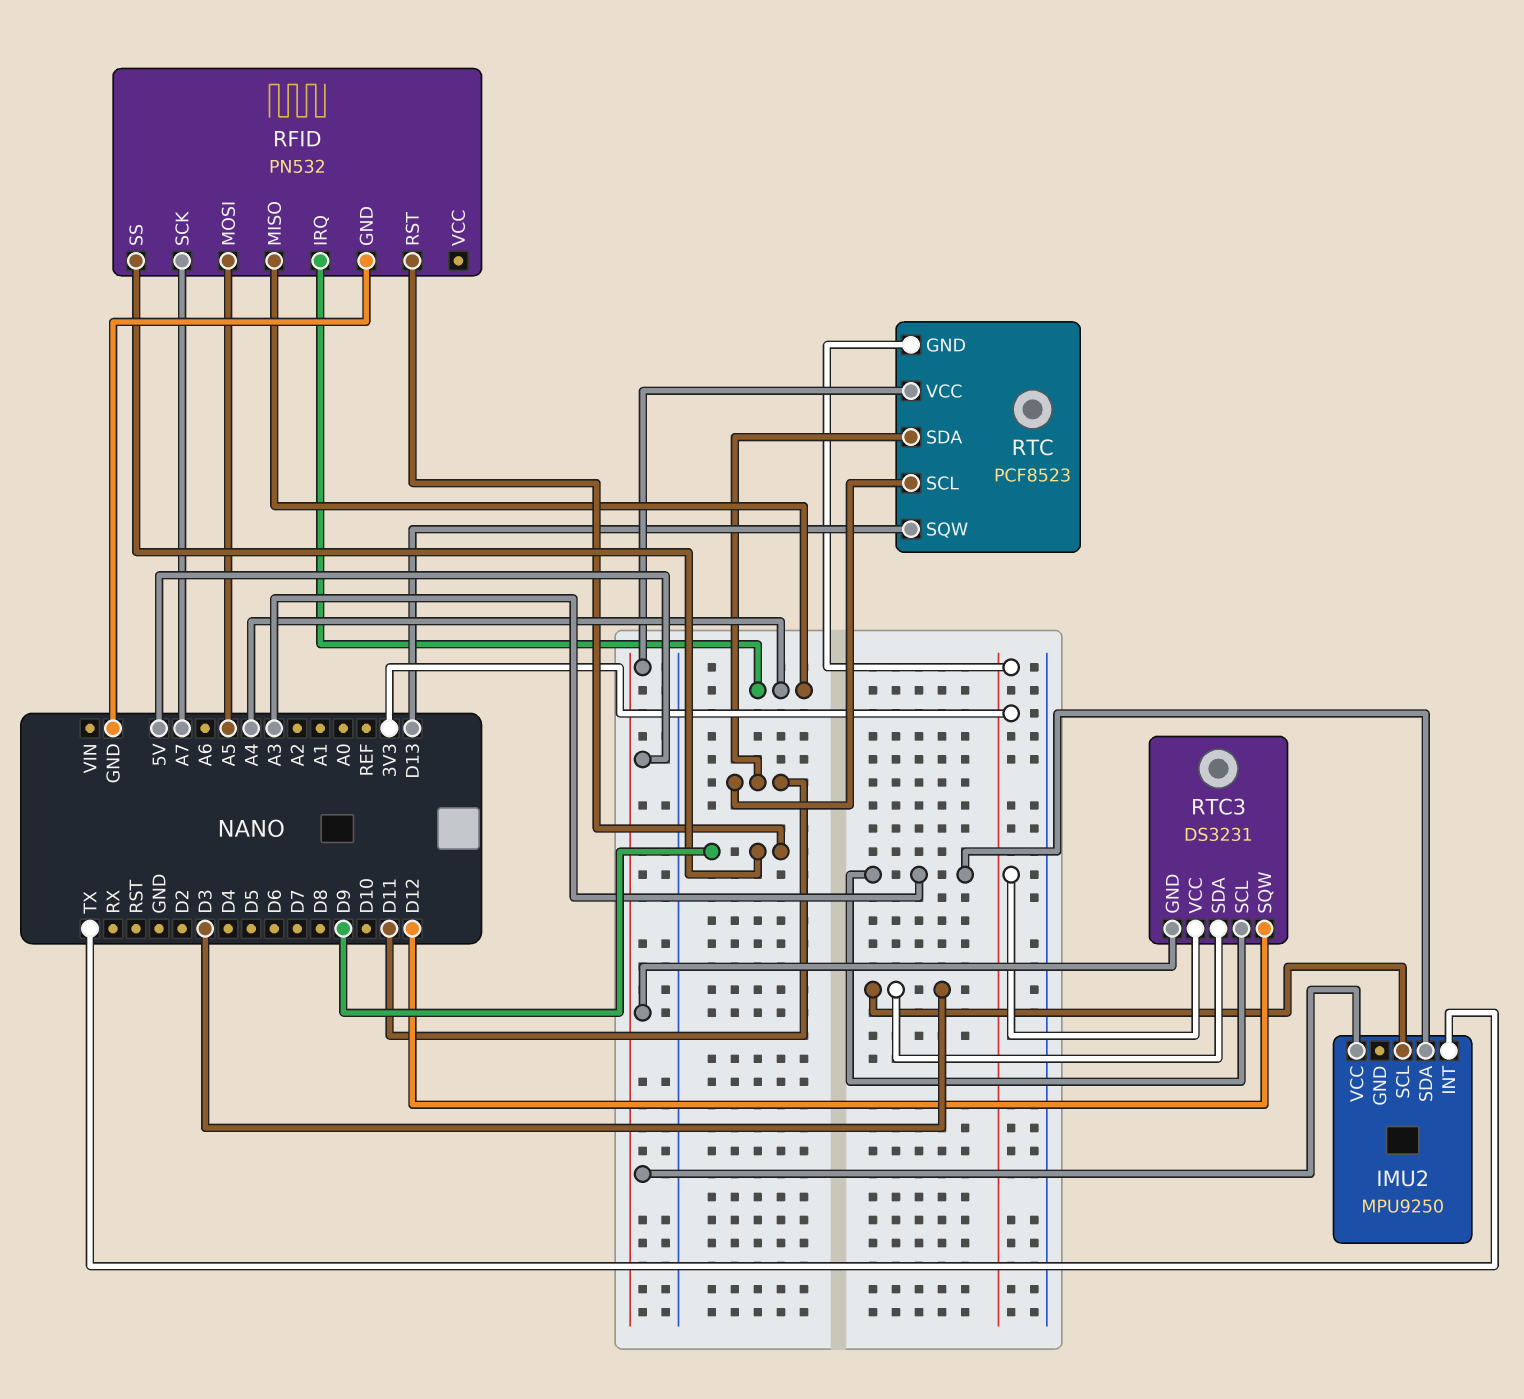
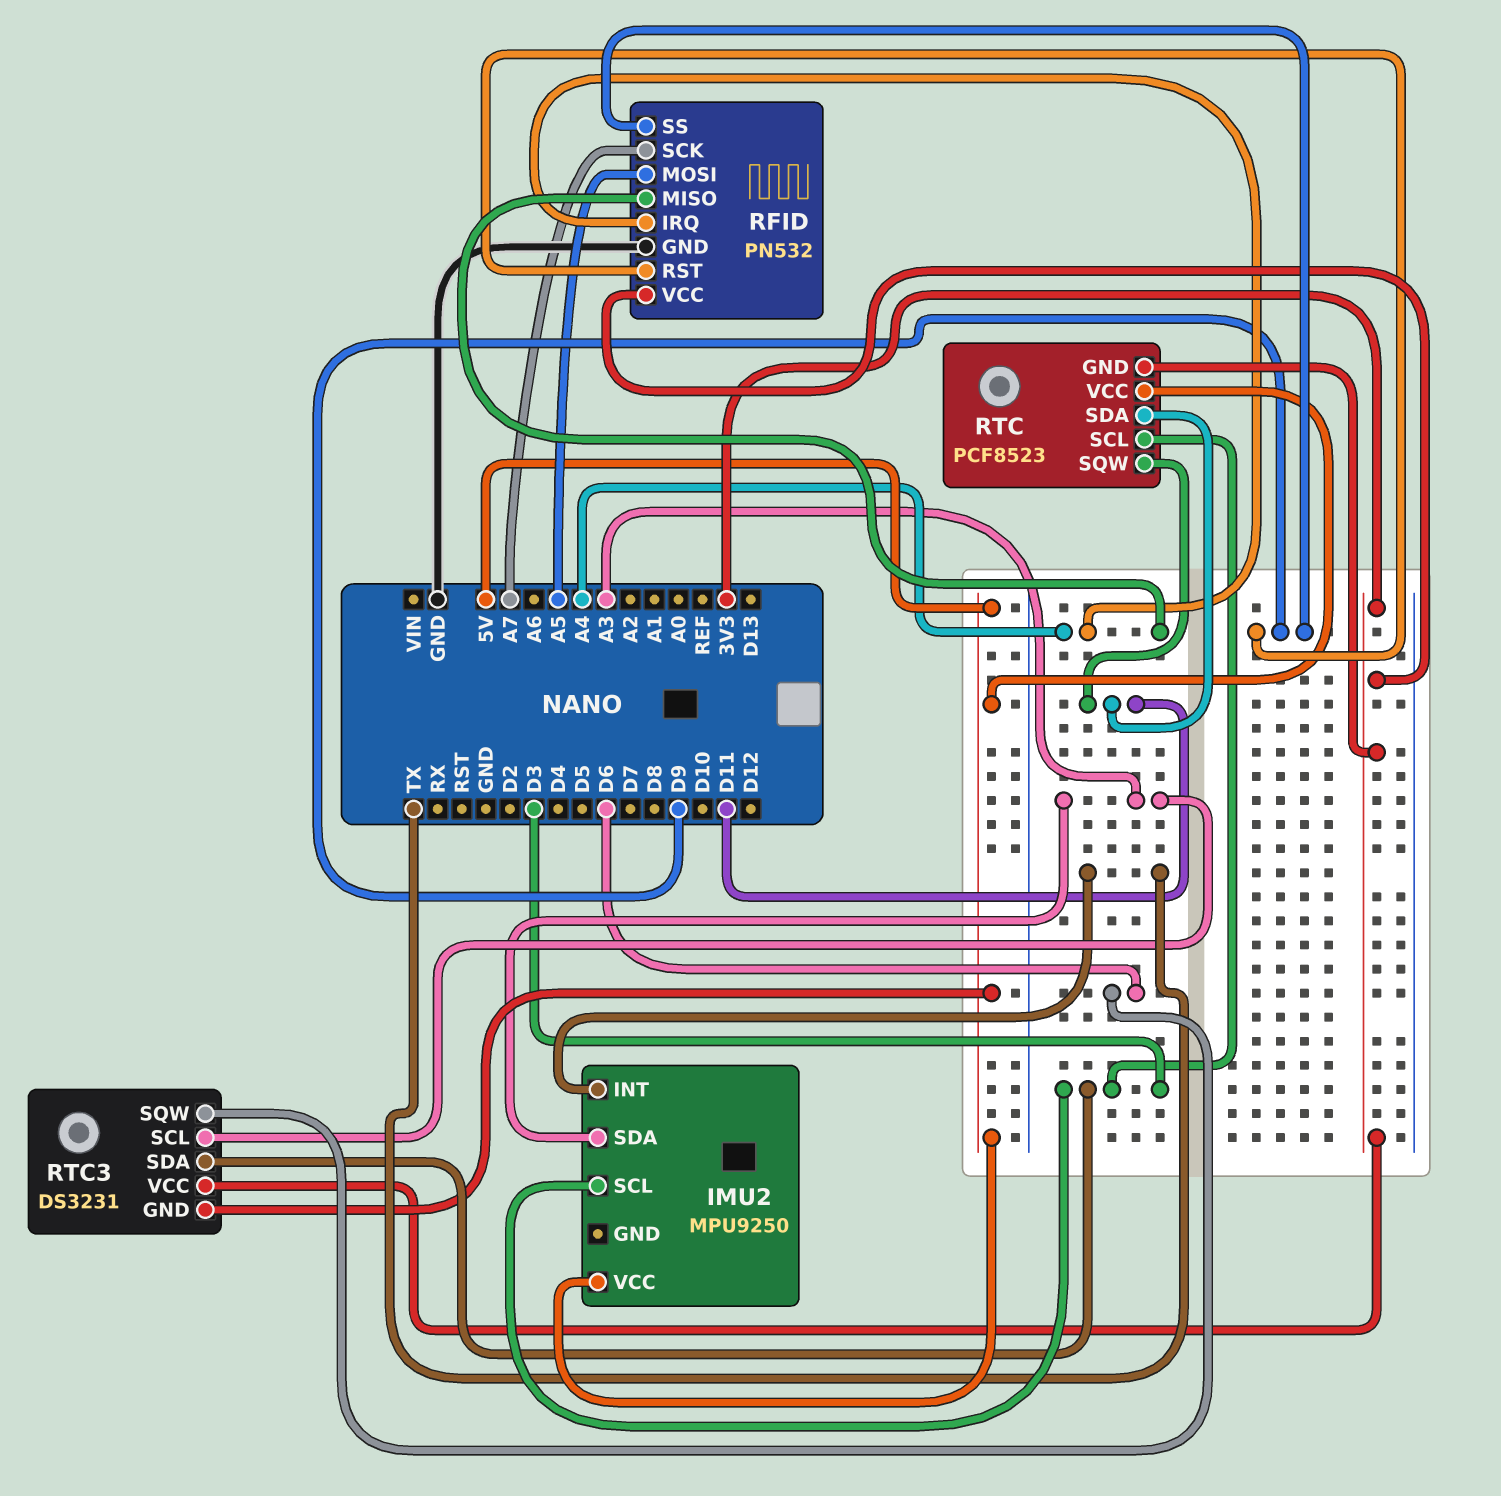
RFID pin VCC: none -> 3V3
RTC pin SCL: D11 -> D3
RTC pin SQW: D13 -> D11
RTC3 pin SQW: D12 -> D6

